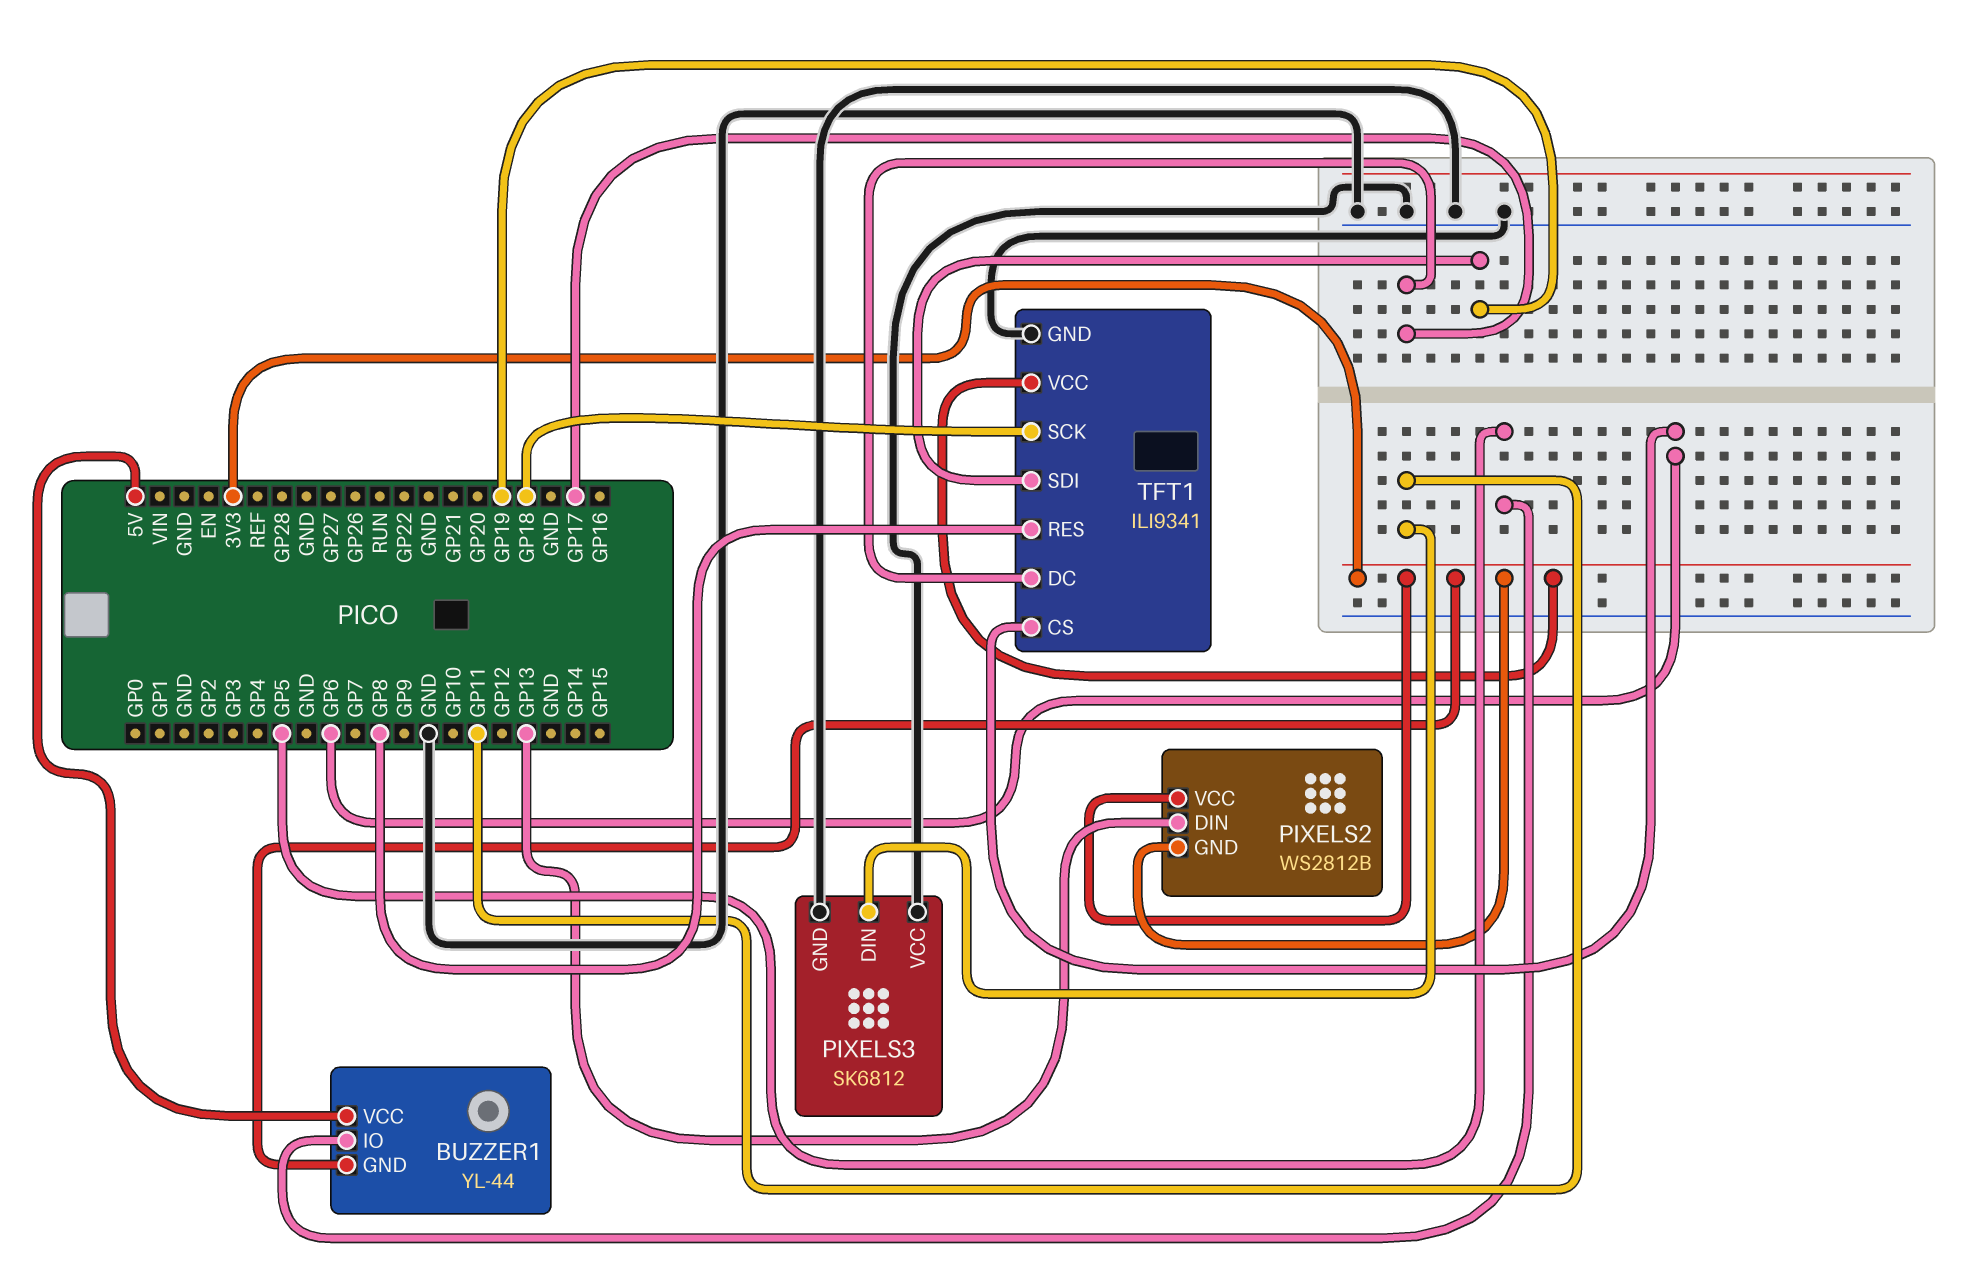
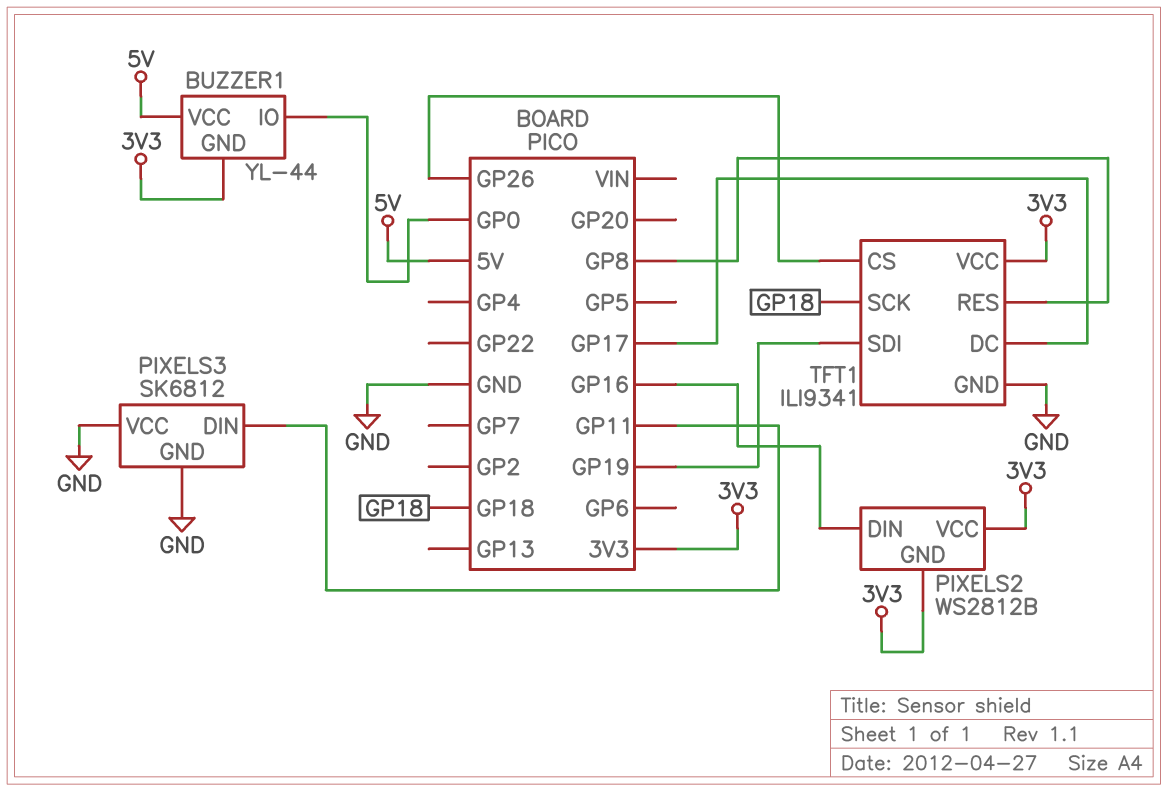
BUZZER1 pin IO: GP5 -> GP0
PIXELS2 pin DIN: GP13 -> GP16
TFT1 pin CS: GP6 -> GP26

